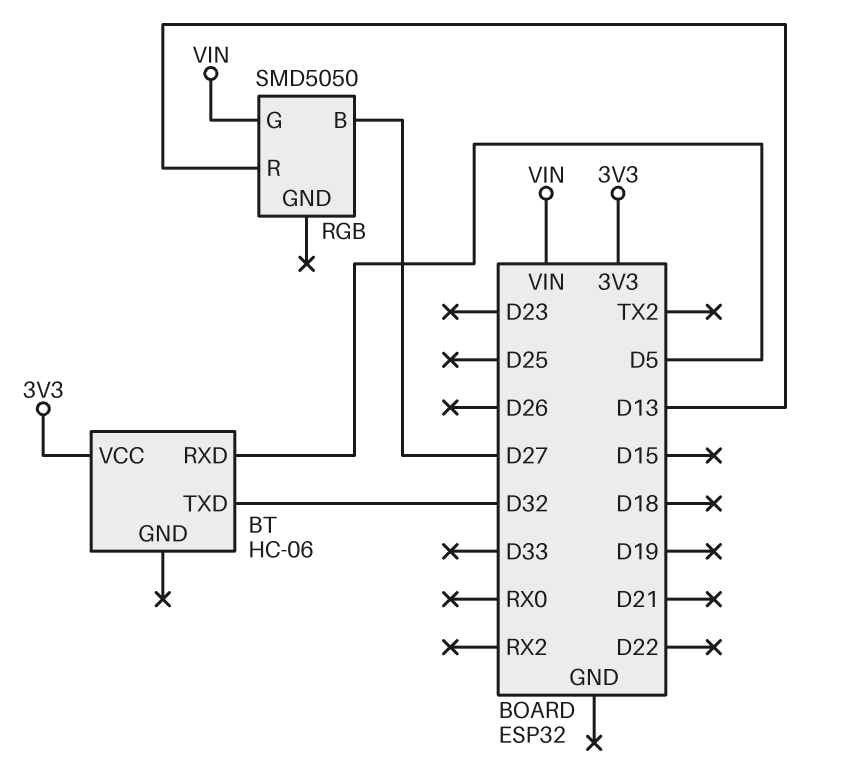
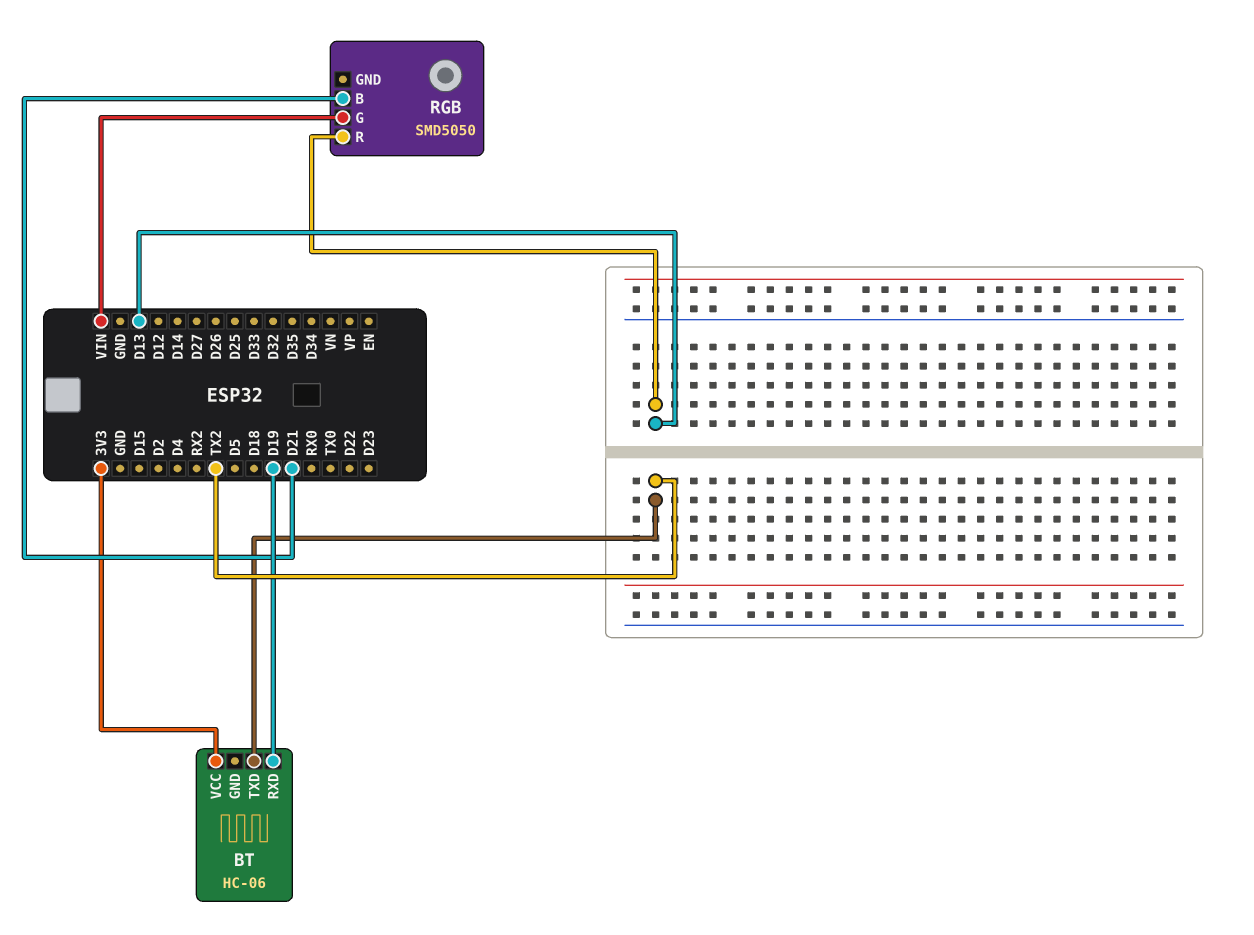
BT pin RXD: D5 -> D19
BT pin TXD: D32 -> TX2
RGB pin B: D27 -> D21

